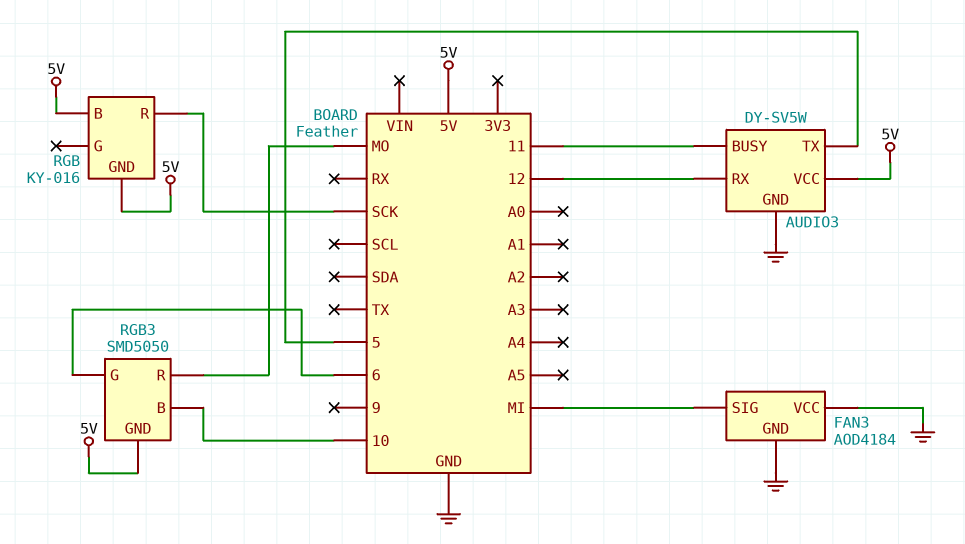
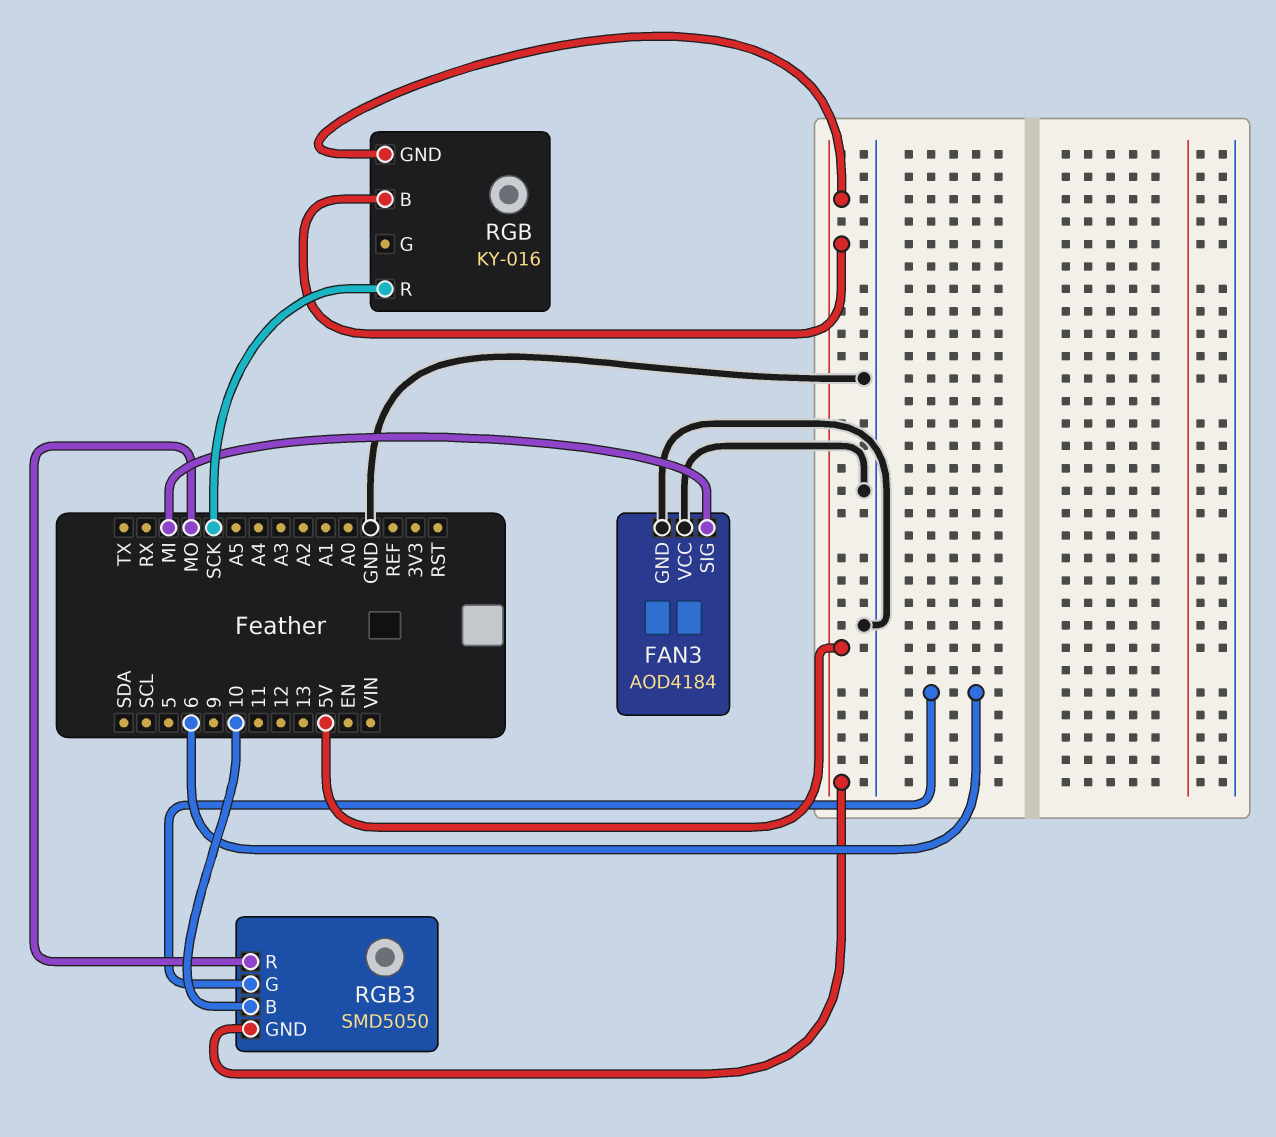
AUDIO3: DY-SV5W -> none
AUDIO3 pin BUSY: 11 -> none
AUDIO3 pin GND: GND -> none
AUDIO3 pin RX: 12 -> none
AUDIO3 pin TX: 5 -> none
AUDIO3 pin VCC: 5V -> none

